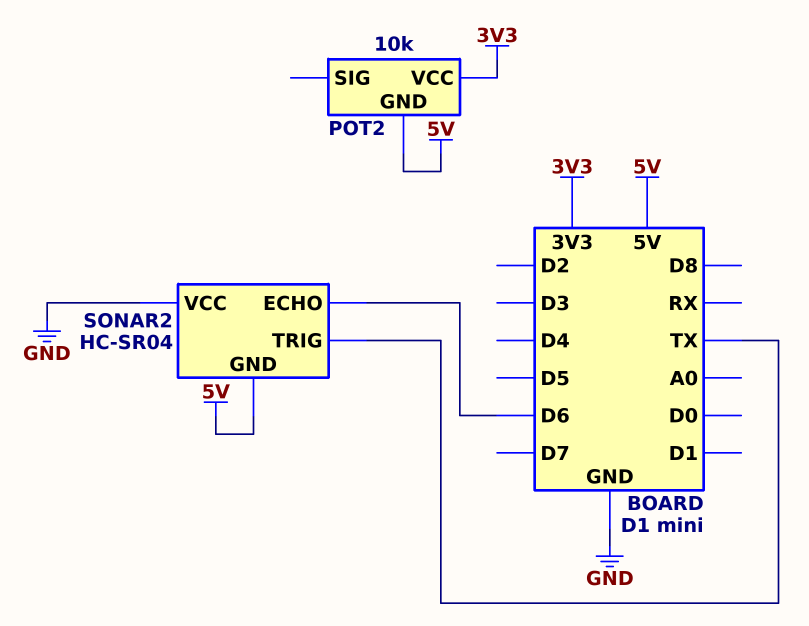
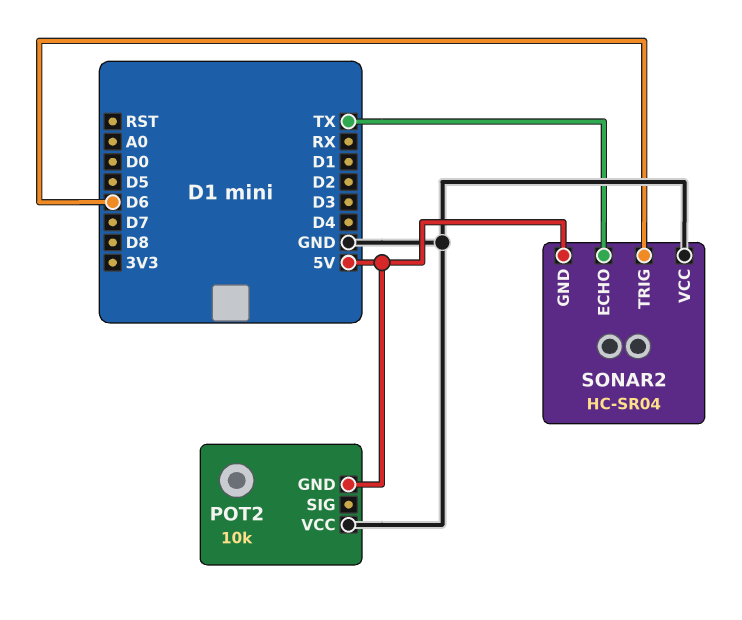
POT2 pin VCC: 3V3 -> GND
SONAR2 pin ECHO: D6 -> TX
SONAR2 pin TRIG: TX -> D6

